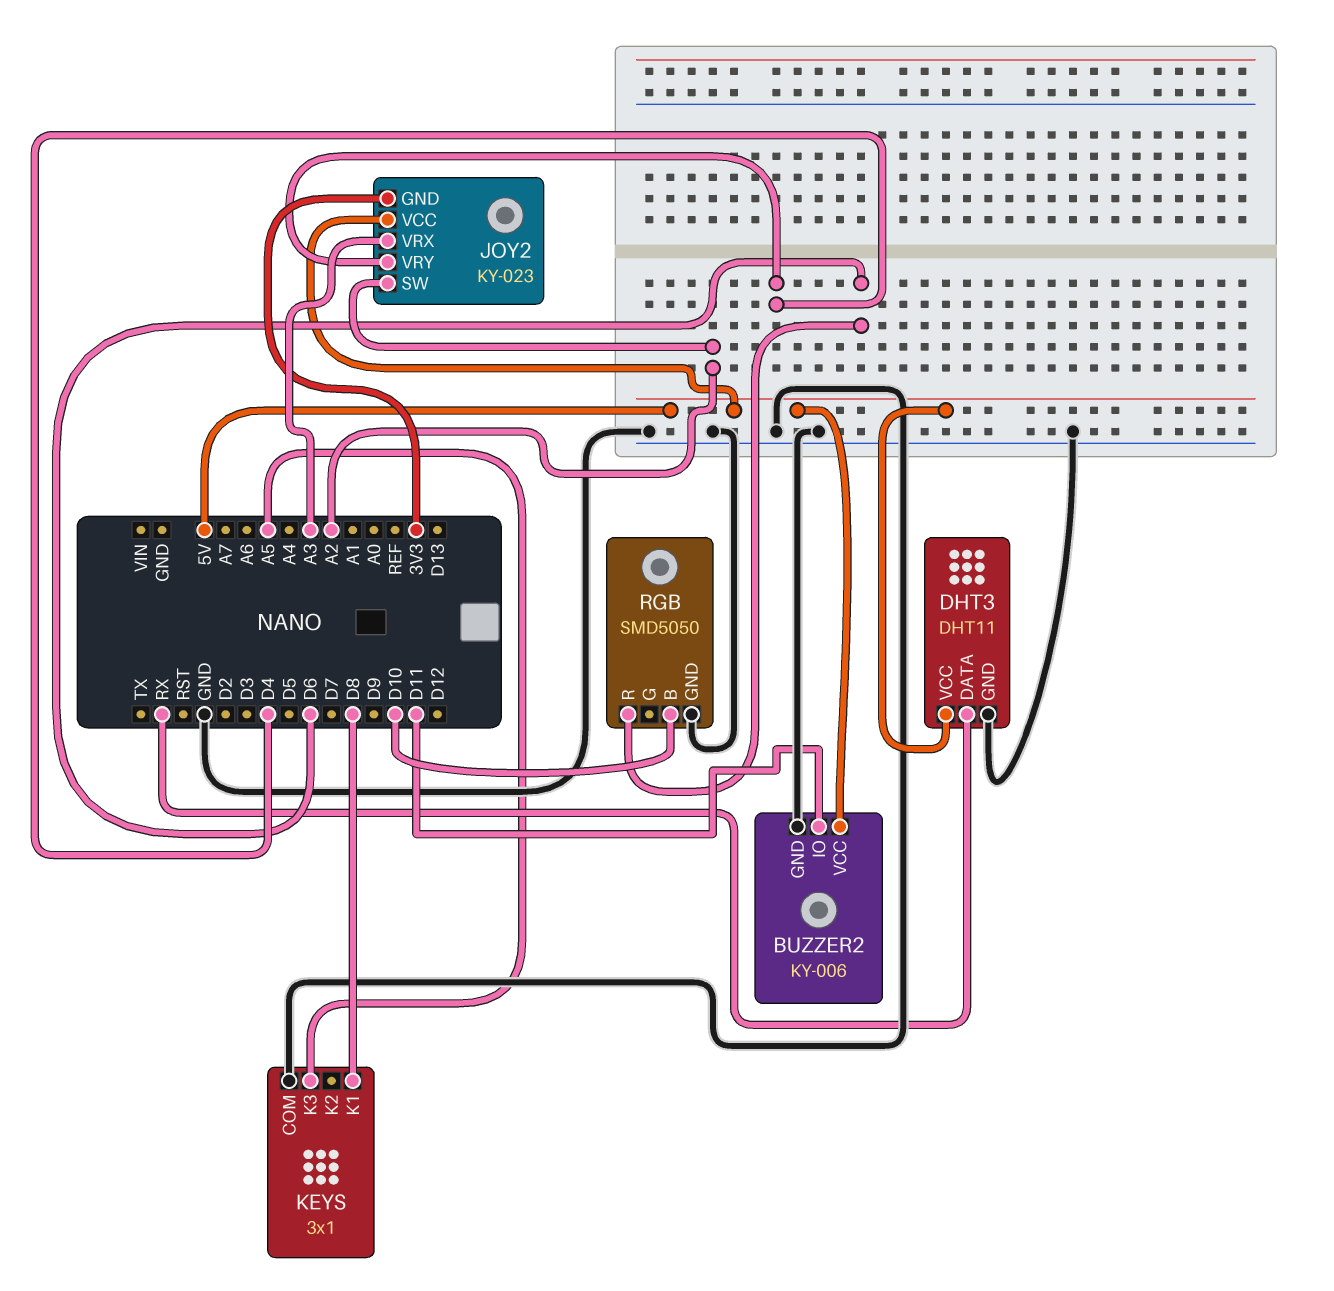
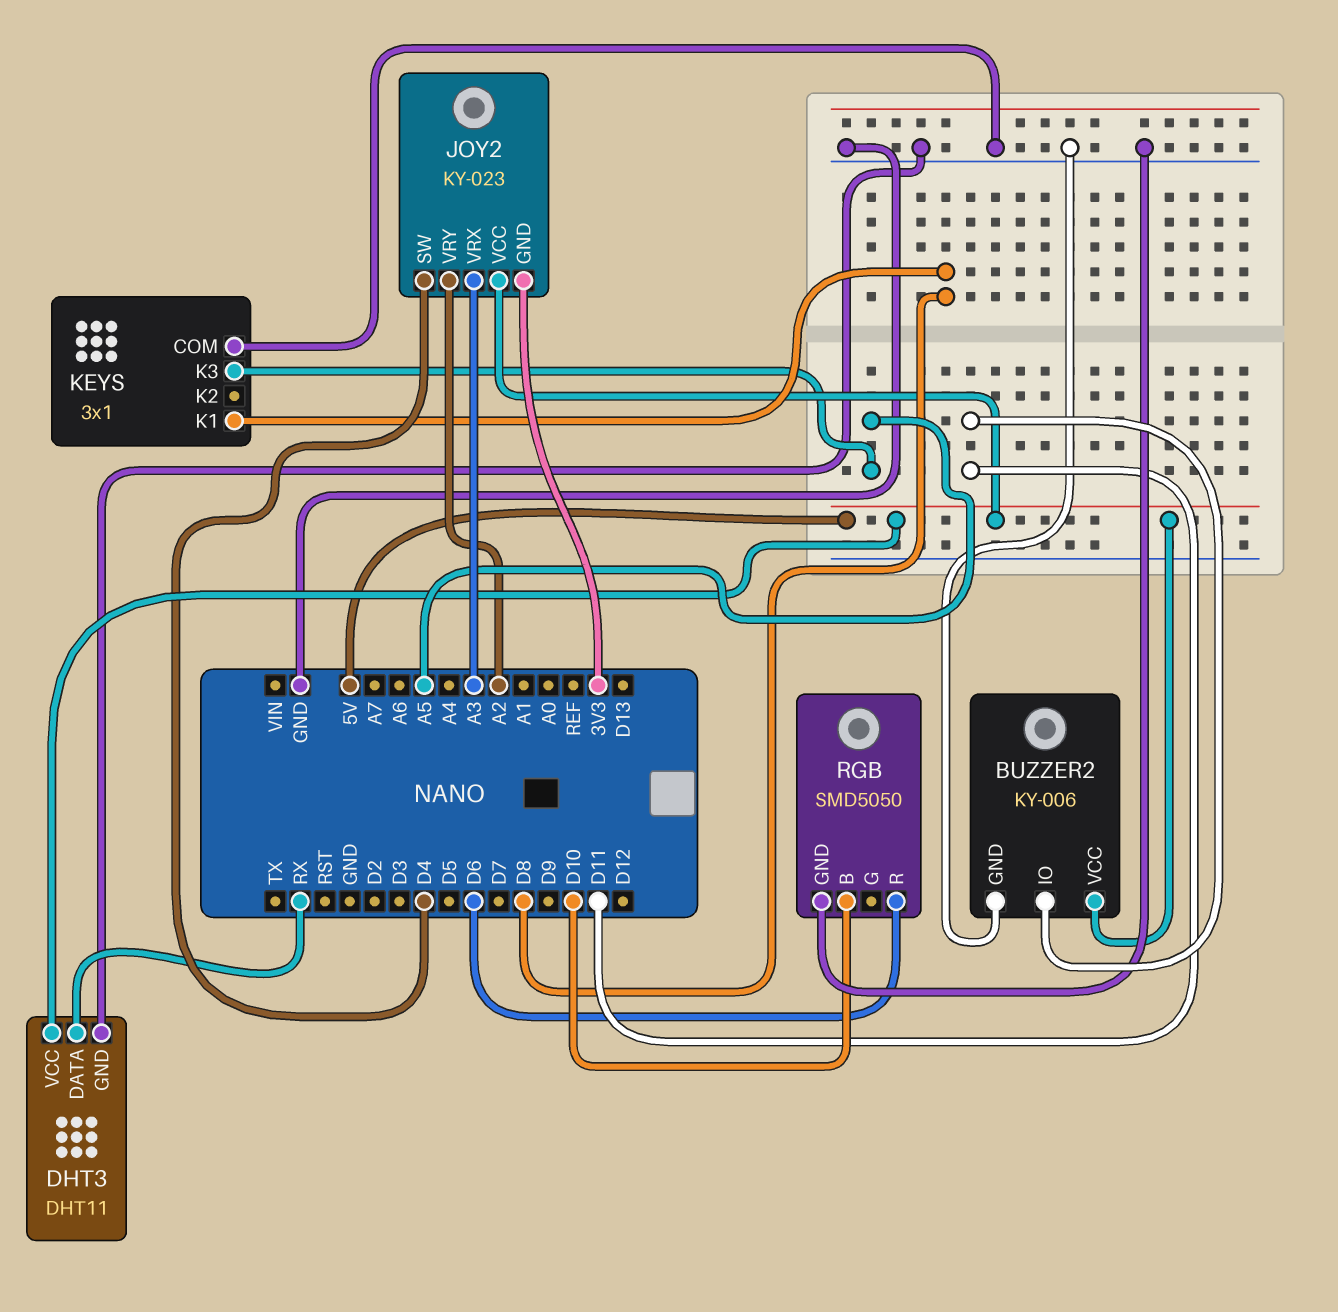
JOY2 pin SW: A2 -> D4
JOY2 pin VRY: D4 -> A2

